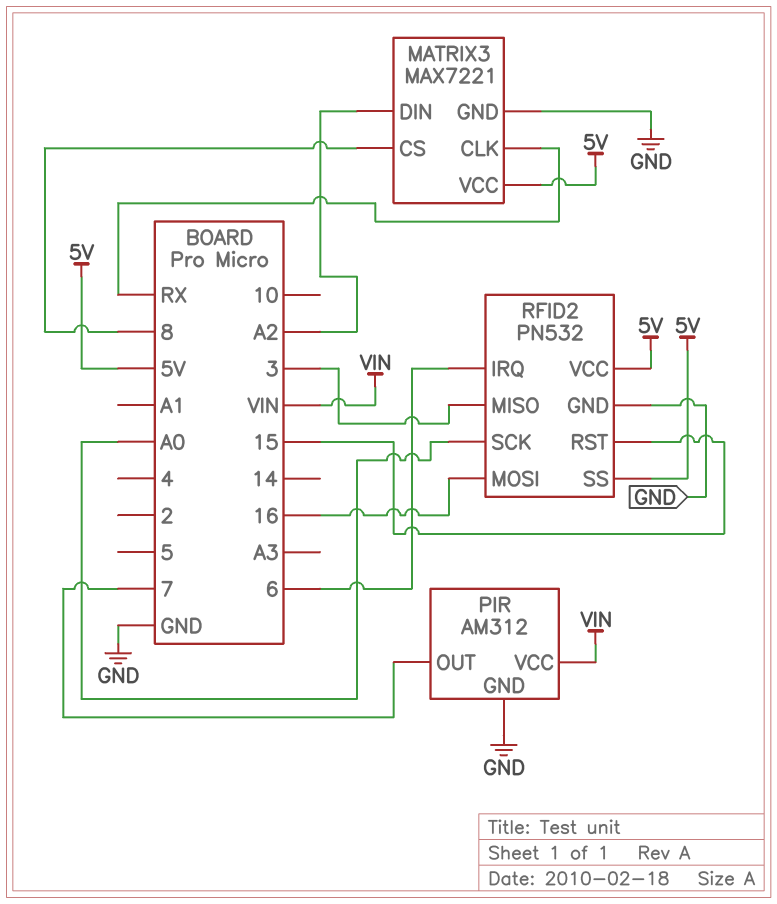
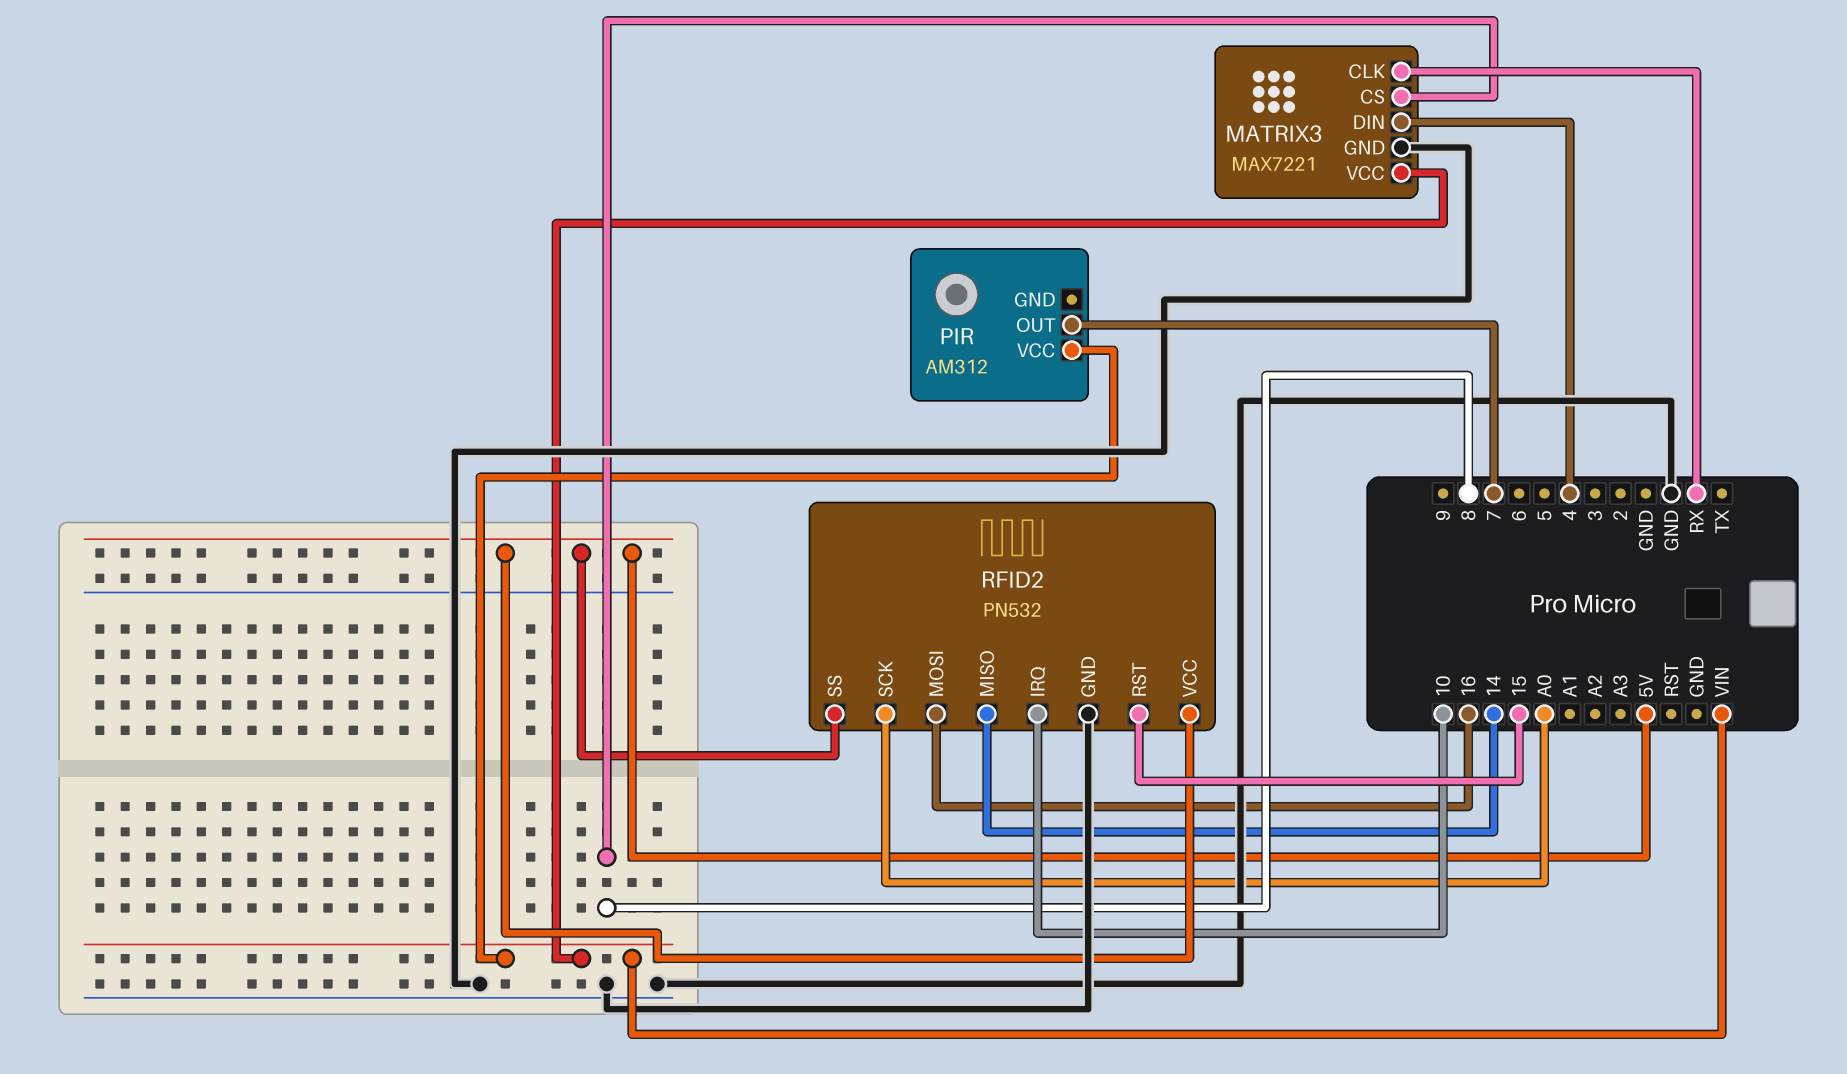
MATRIX3 pin DIN: A2 -> 4
MATRIX3 pin VCC: 5V -> VIN
PIR pin GND: GND -> none
RFID2 pin IRQ: 6 -> 10
RFID2 pin MISO: 3 -> 14

